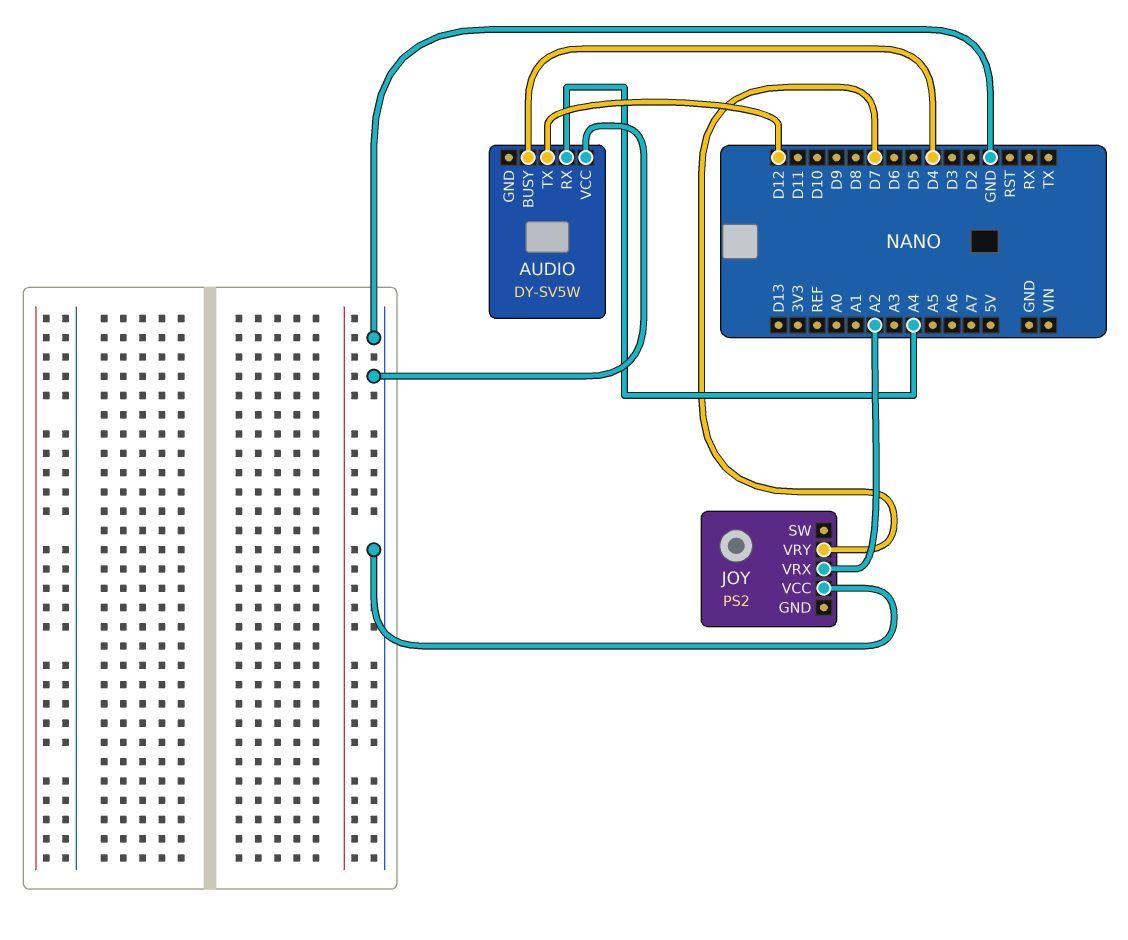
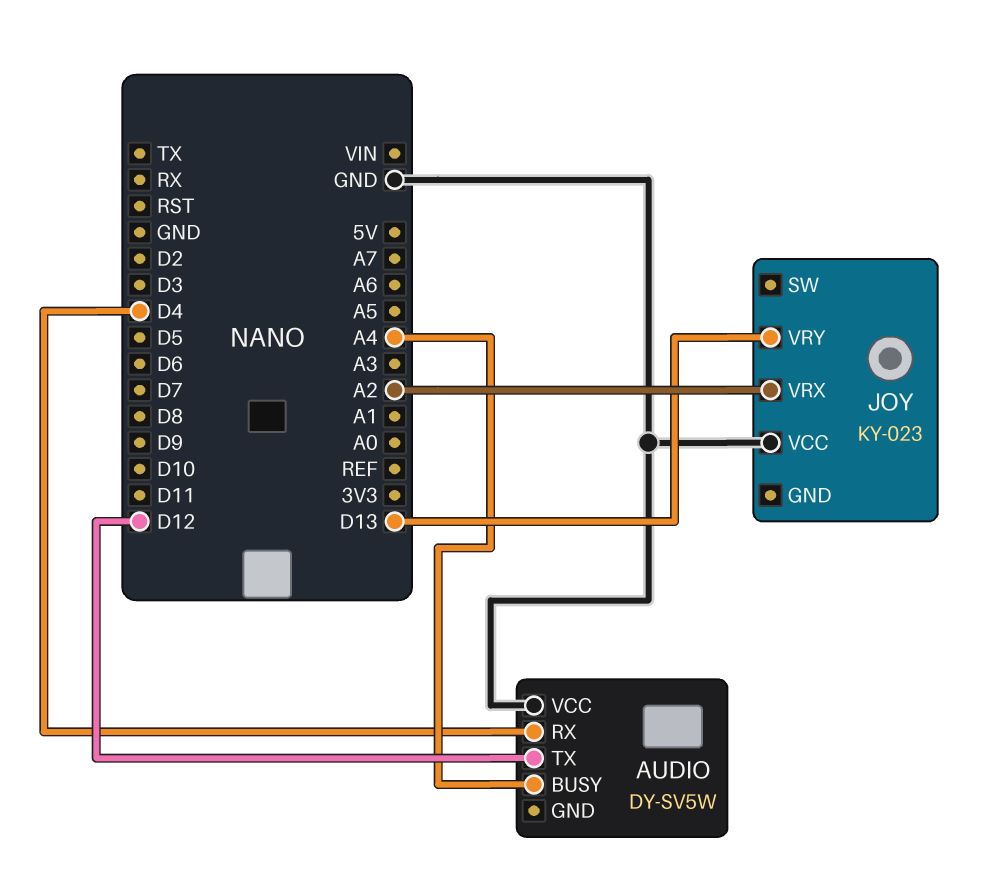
AUDIO pin BUSY: D4 -> A4
AUDIO pin RX: A4 -> D4
JOY: PS2 -> KY-023
JOY pin VRY: D7 -> D13

